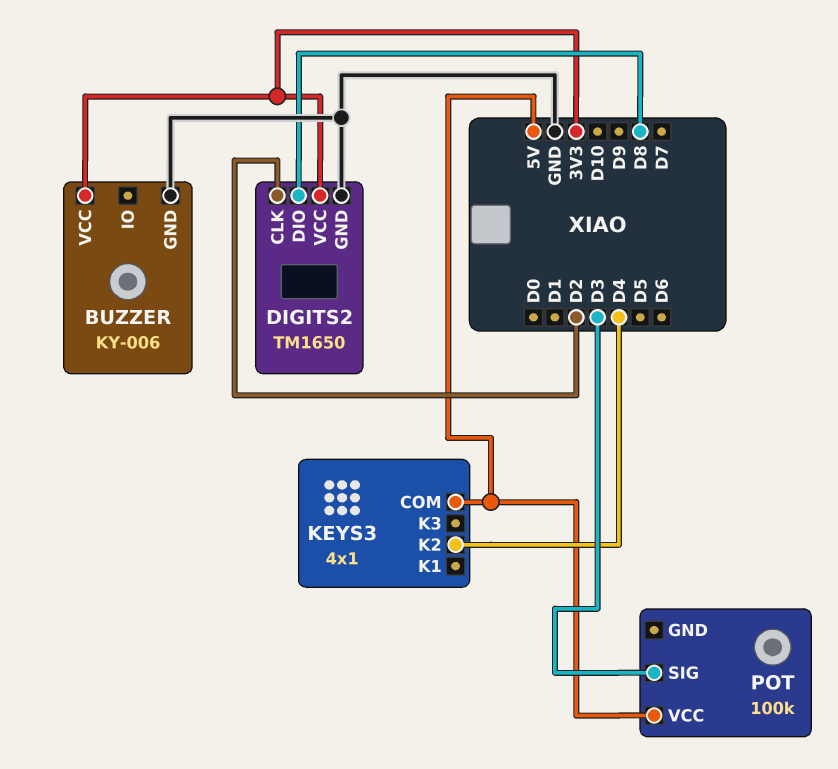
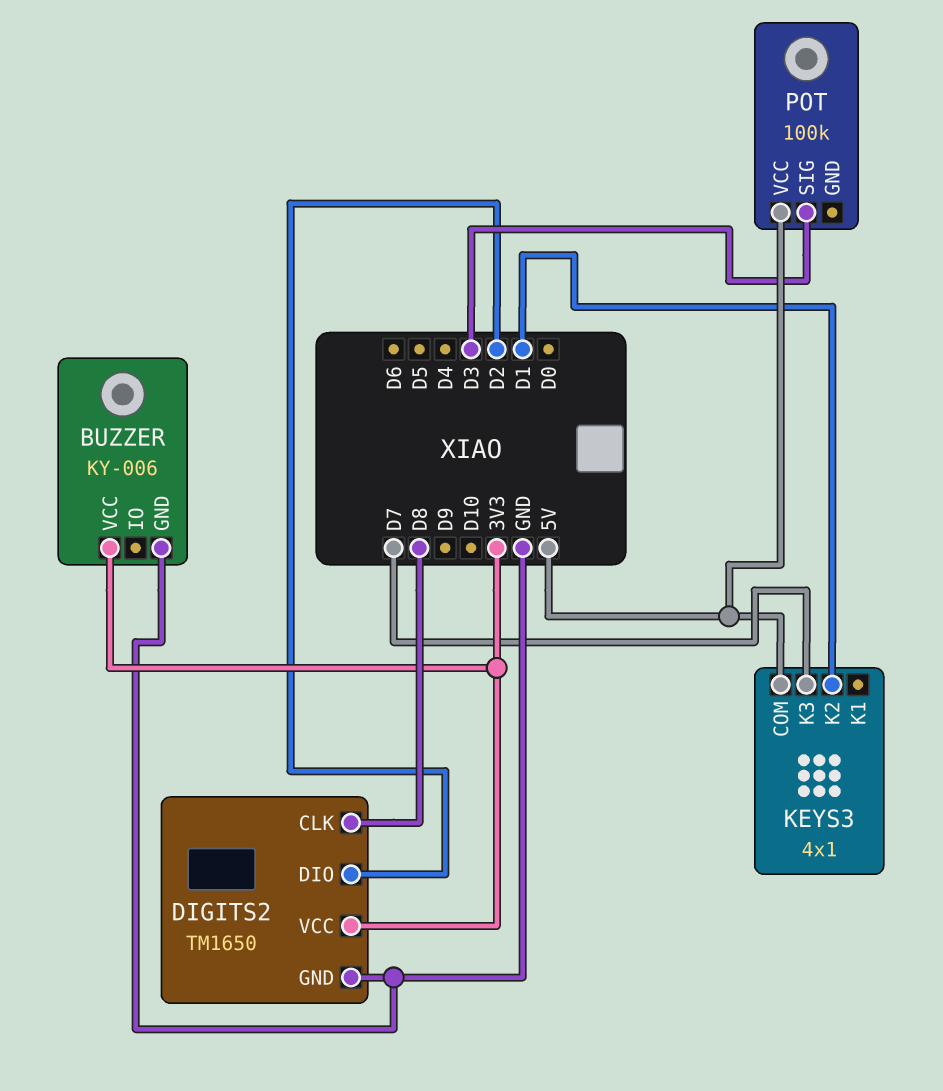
DIGITS2 pin CLK: D2 -> D8
DIGITS2 pin DIO: D8 -> D2
KEYS3 pin K2: D4 -> D1
KEYS3 pin K3: none -> D7

